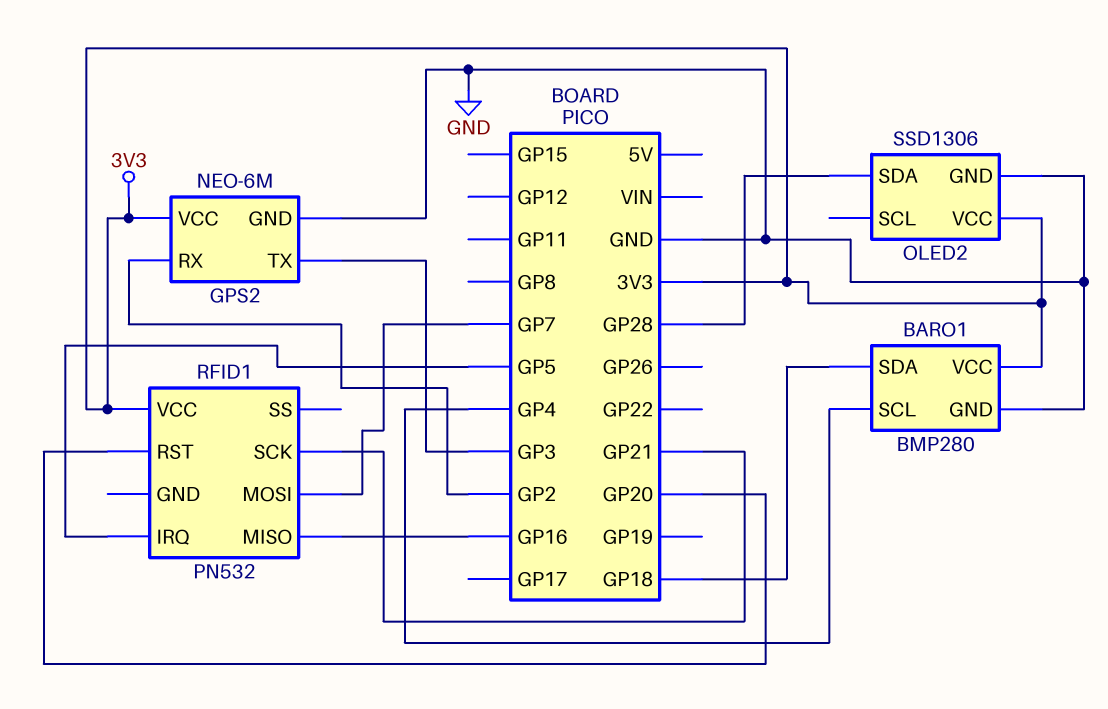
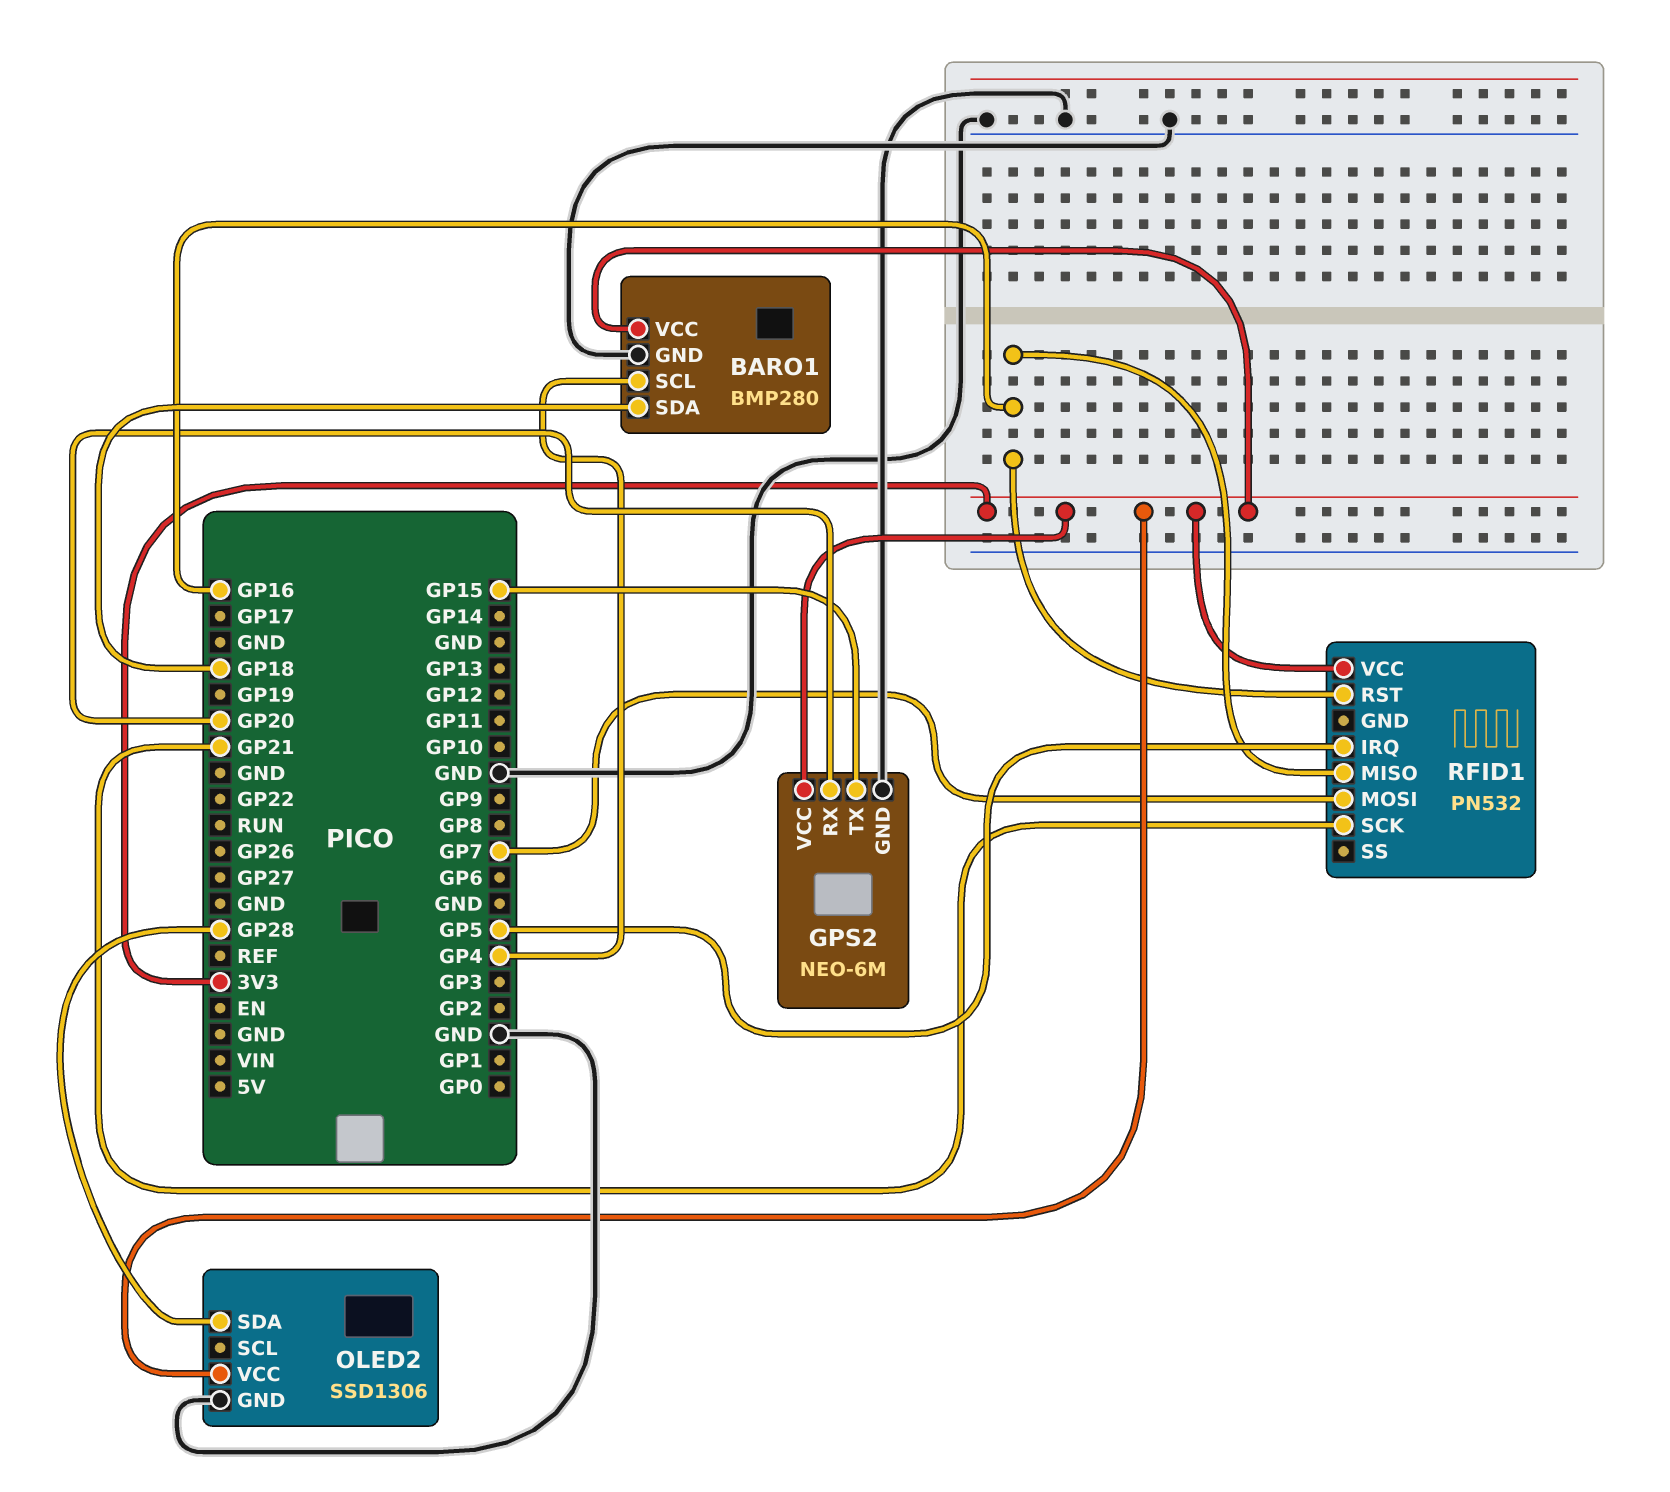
GPS2 pin RX: GP2 -> GP20
GPS2 pin TX: GP3 -> GP15
RFID1 pin RST: GP20 -> GP16

